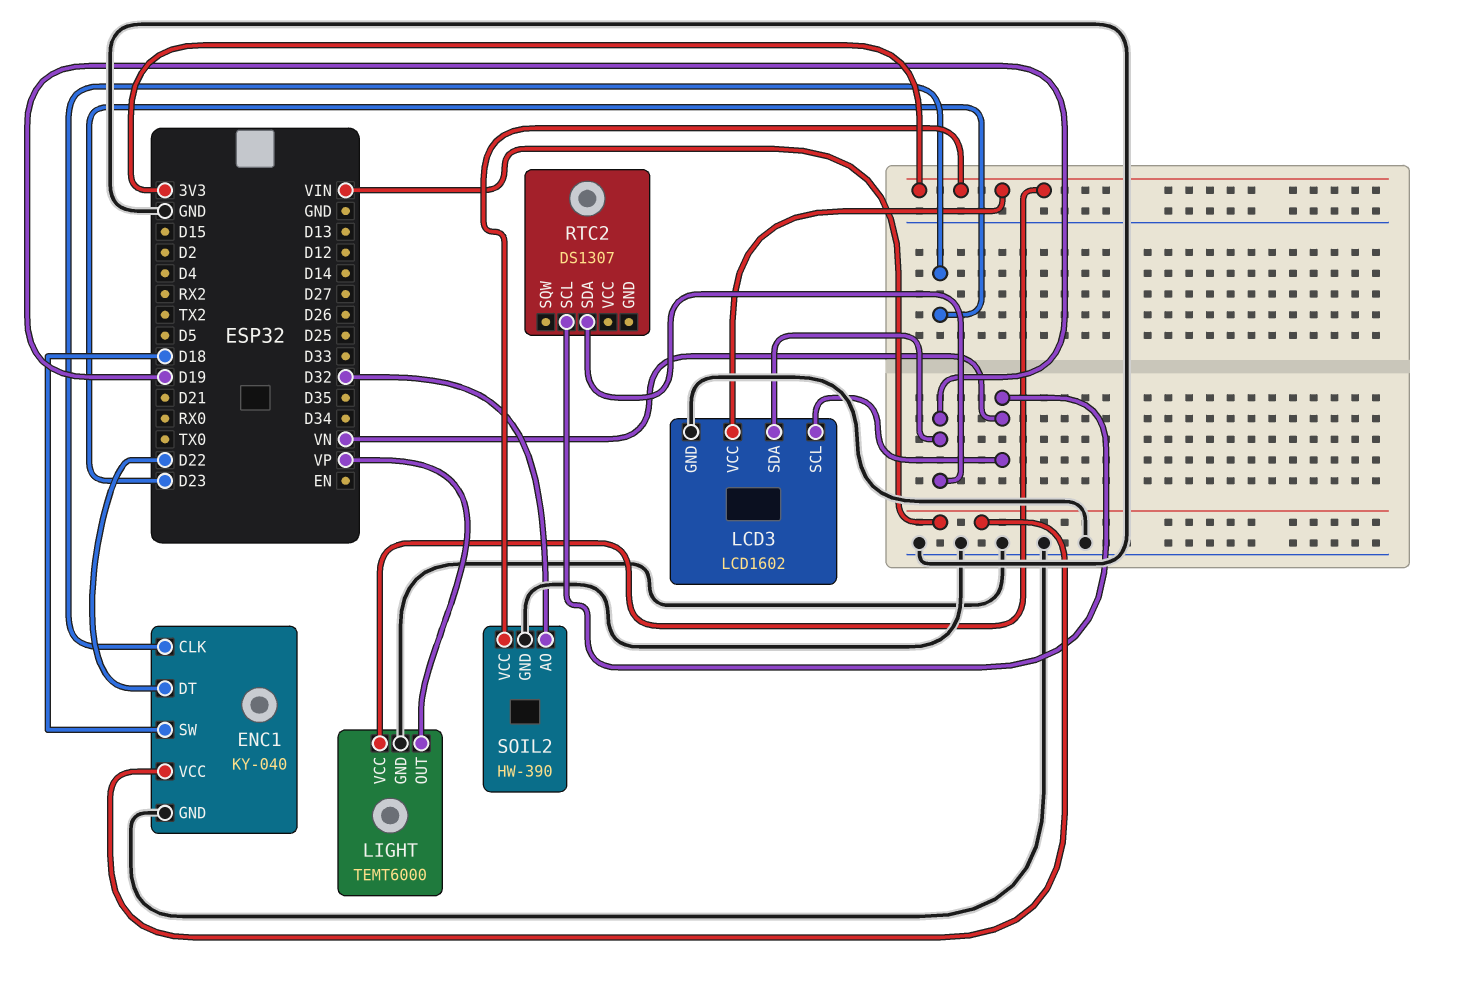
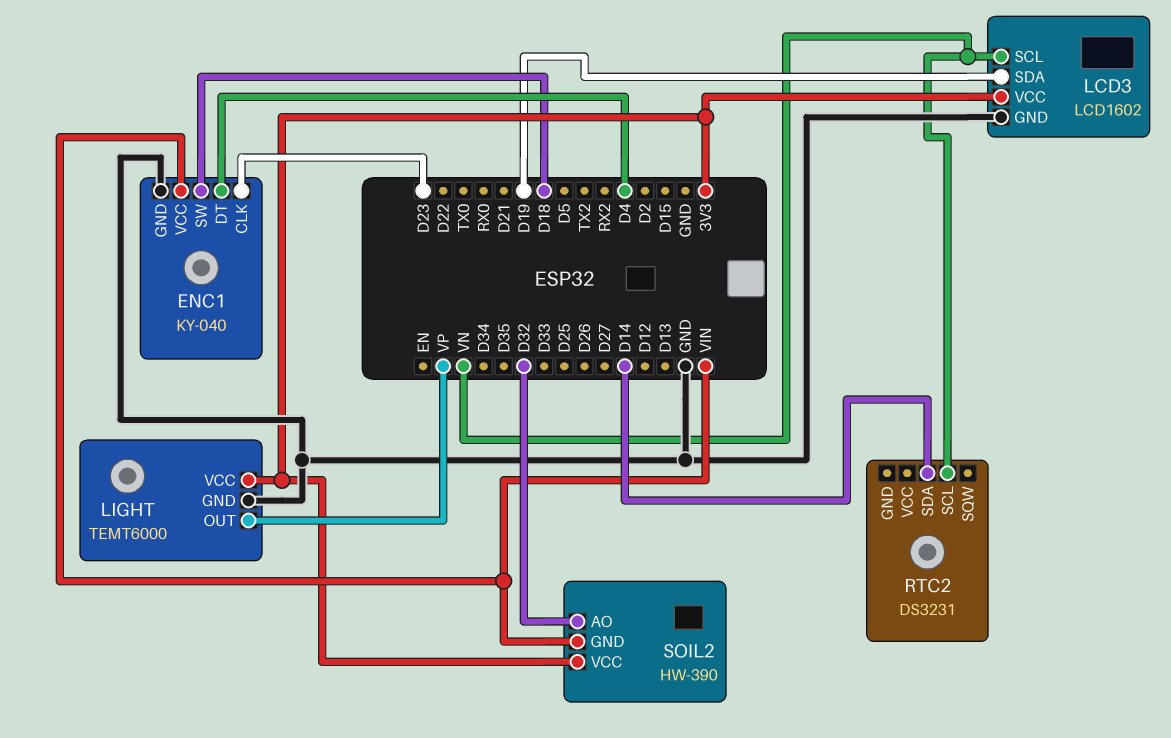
ENC1 pin DT: D22 -> D4
RTC2: DS1307 -> DS3231
RTC2 pin SDA: D19 -> D14
SOIL2 pin GND: GND -> VIN

